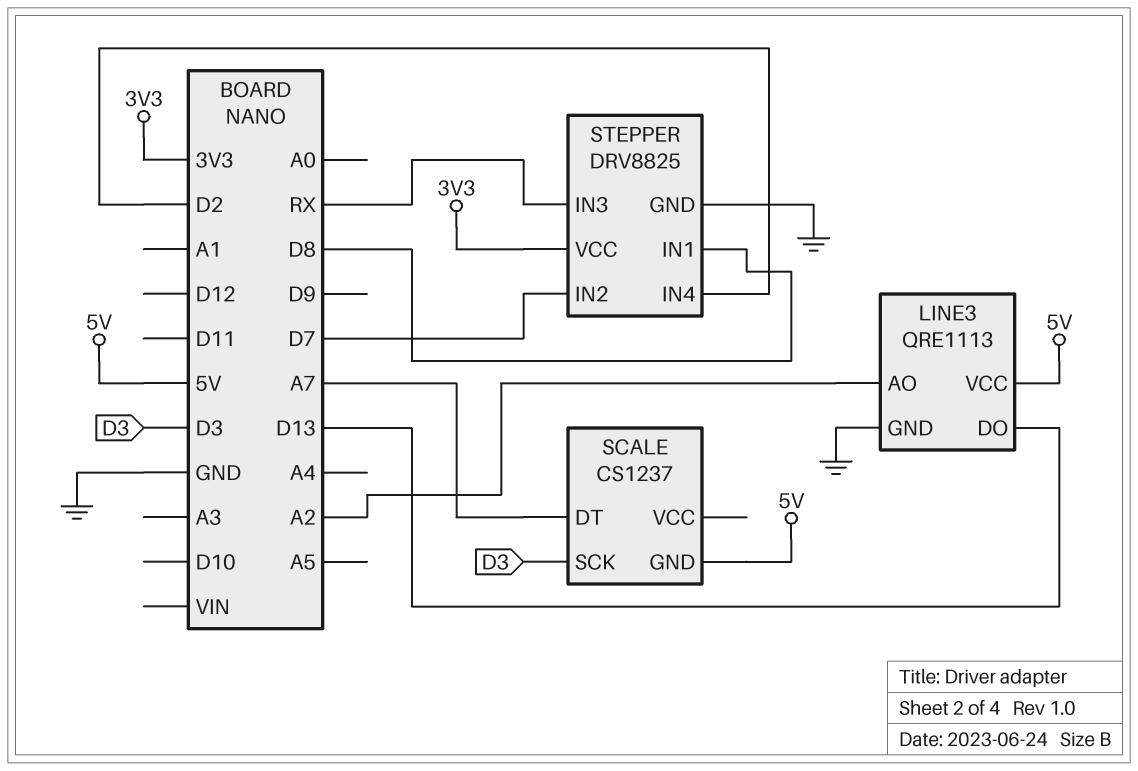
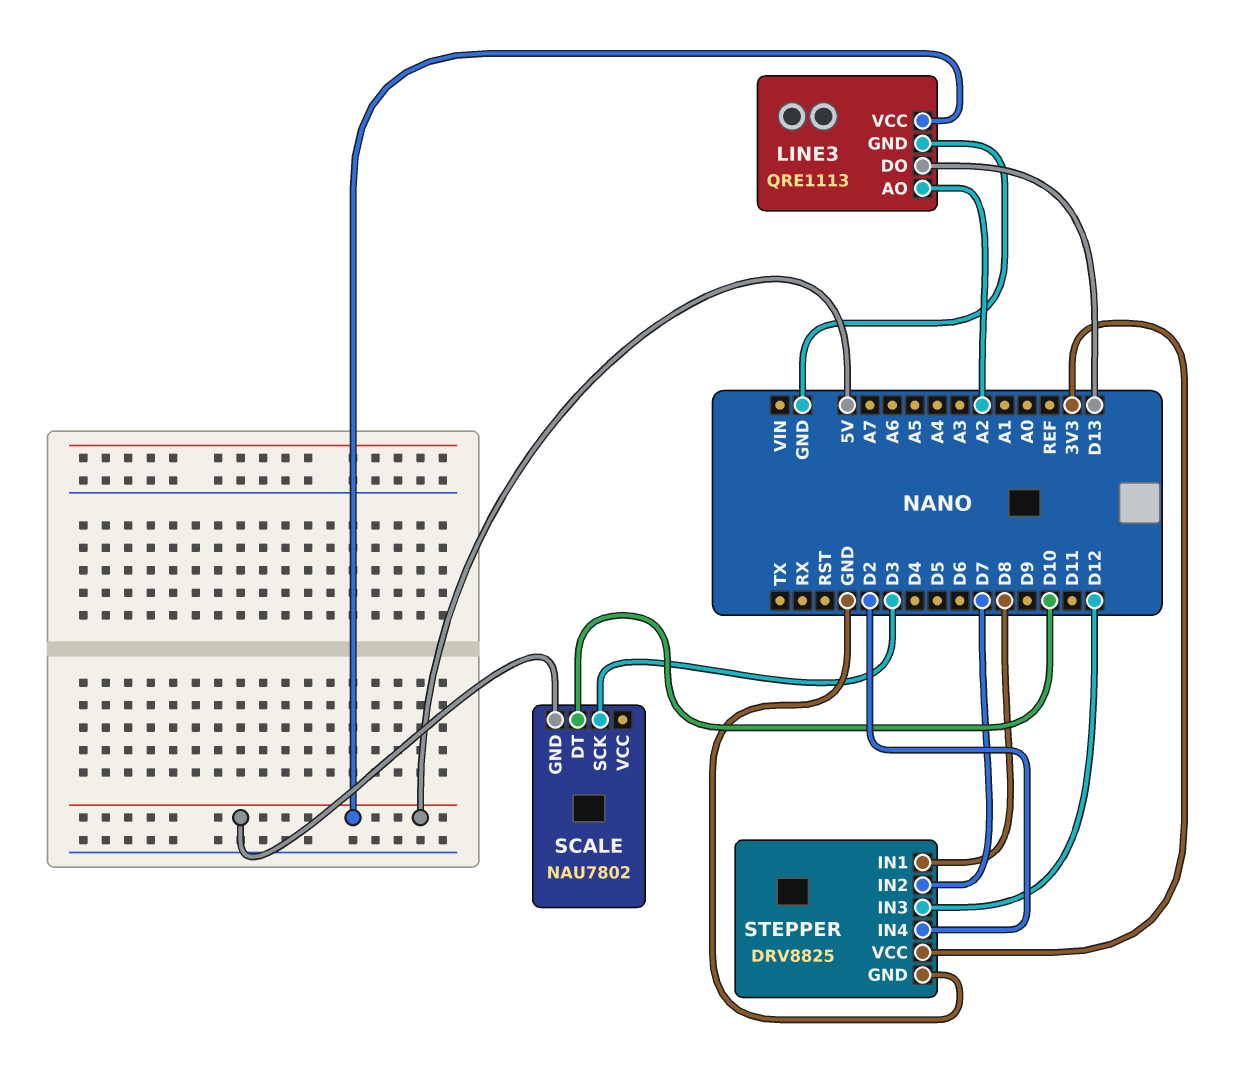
SCALE: CS1237 -> NAU7802
SCALE pin DT: A7 -> D10
STEPPER pin IN3: RX -> D12

